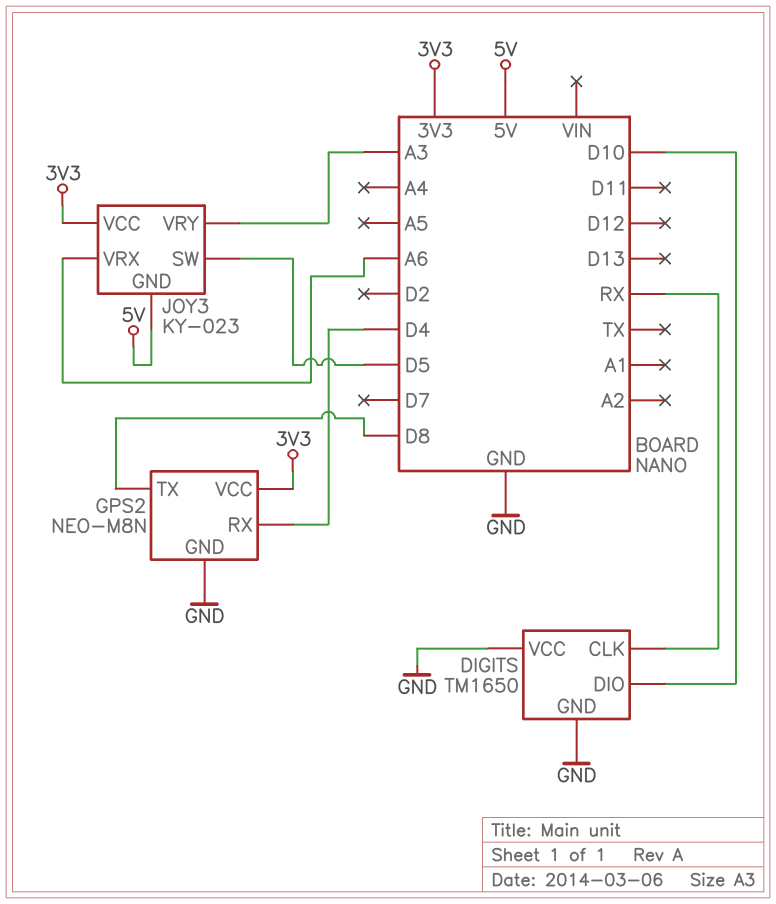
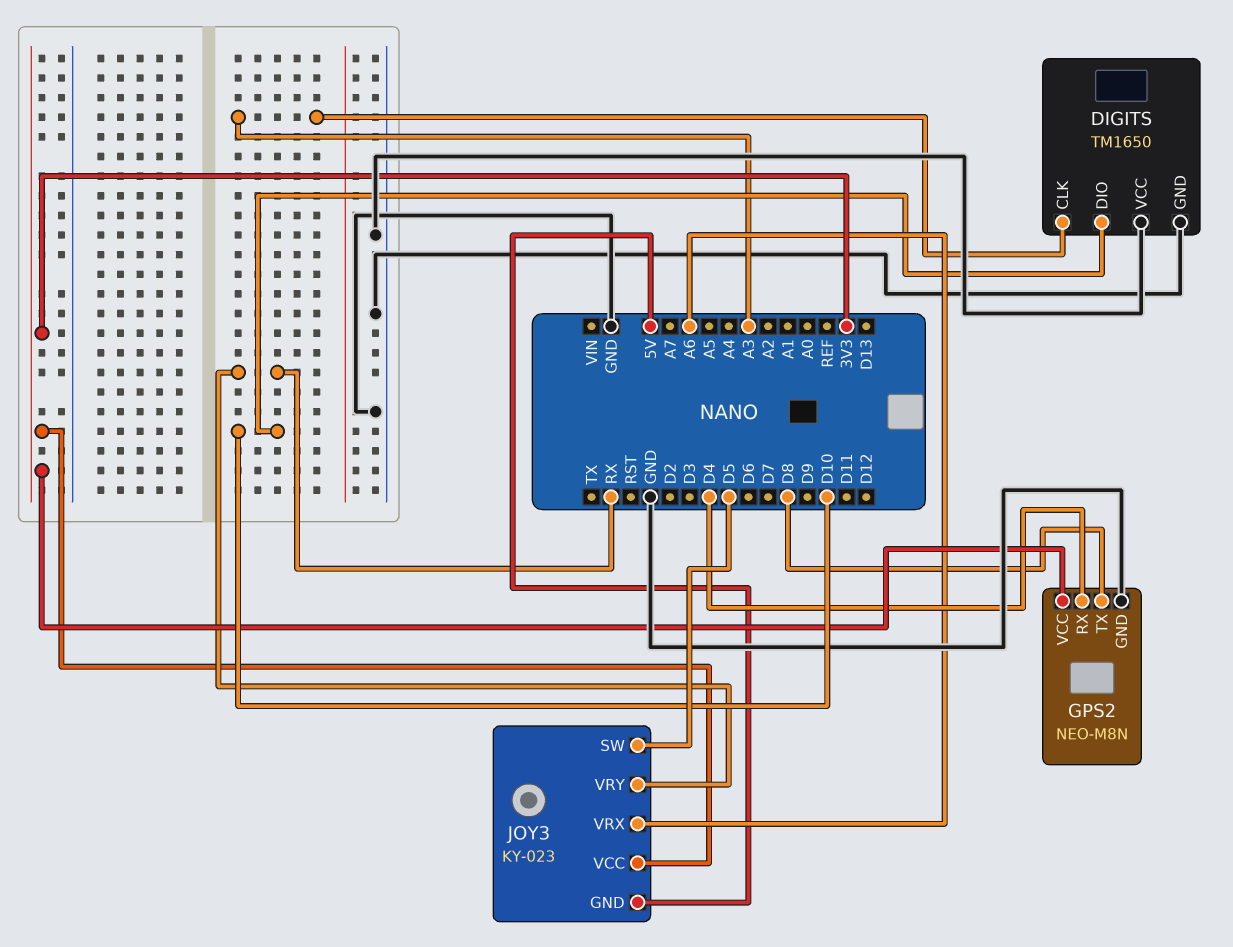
DIGITS pin CLK: RX -> A3
JOY3 pin VRY: A3 -> RX

